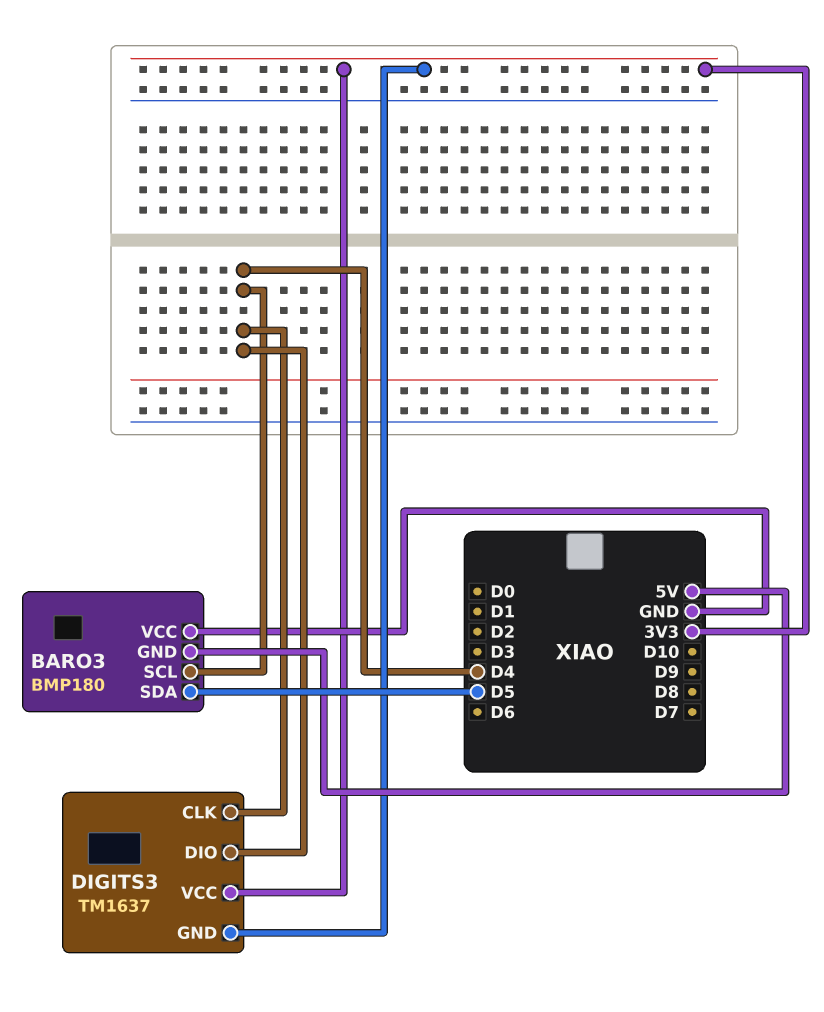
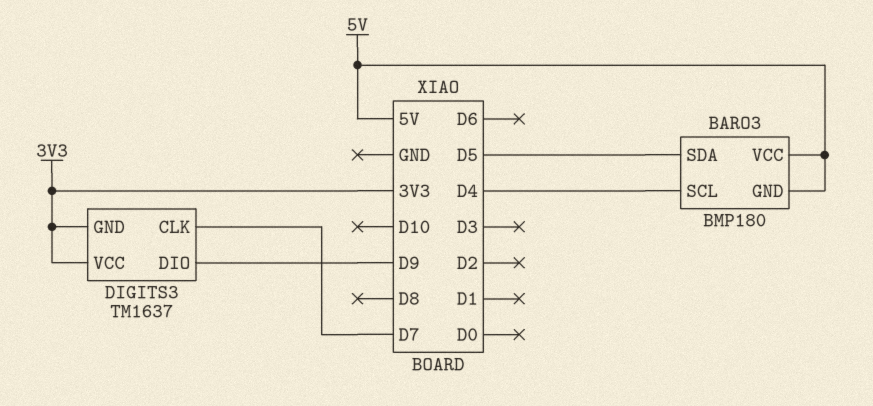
BARO3 pin VCC: GND -> 5V
DIGITS3 pin CLK: D4 -> D7
DIGITS3 pin DIO: D4 -> D9

